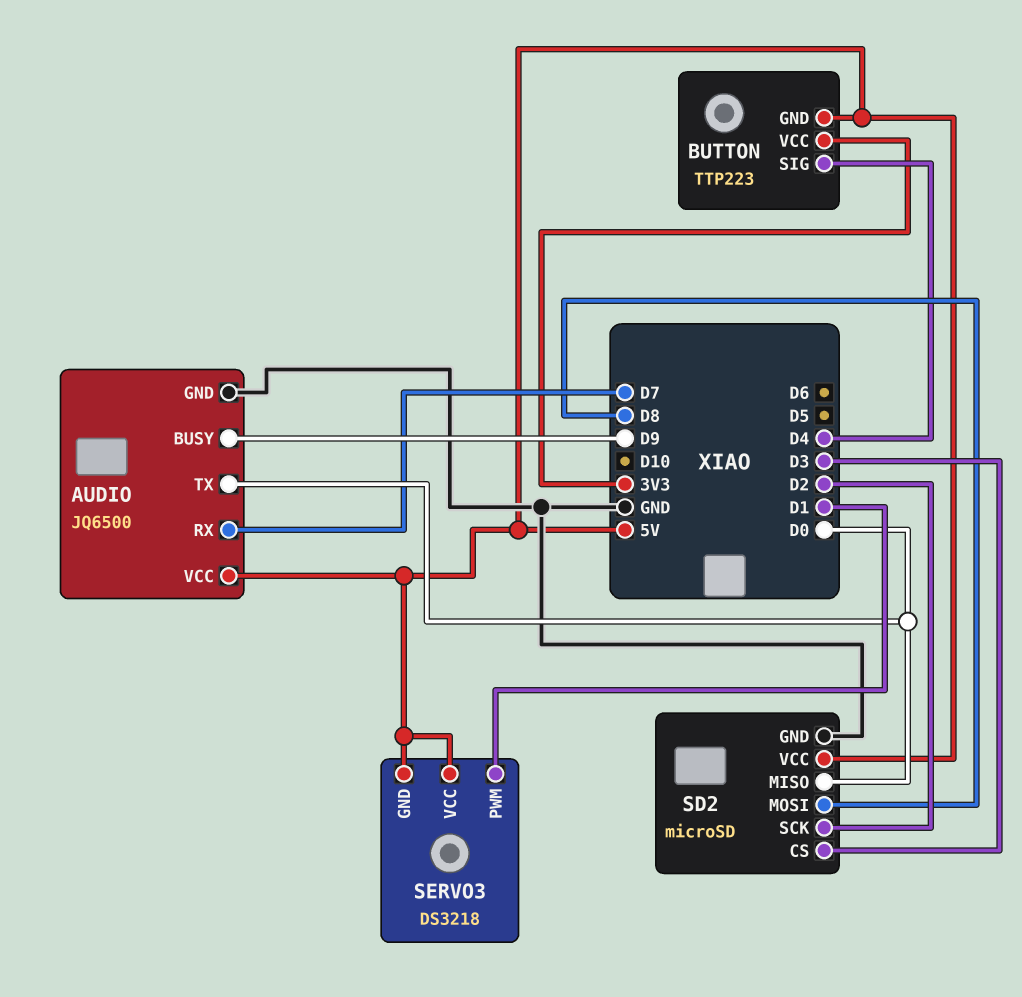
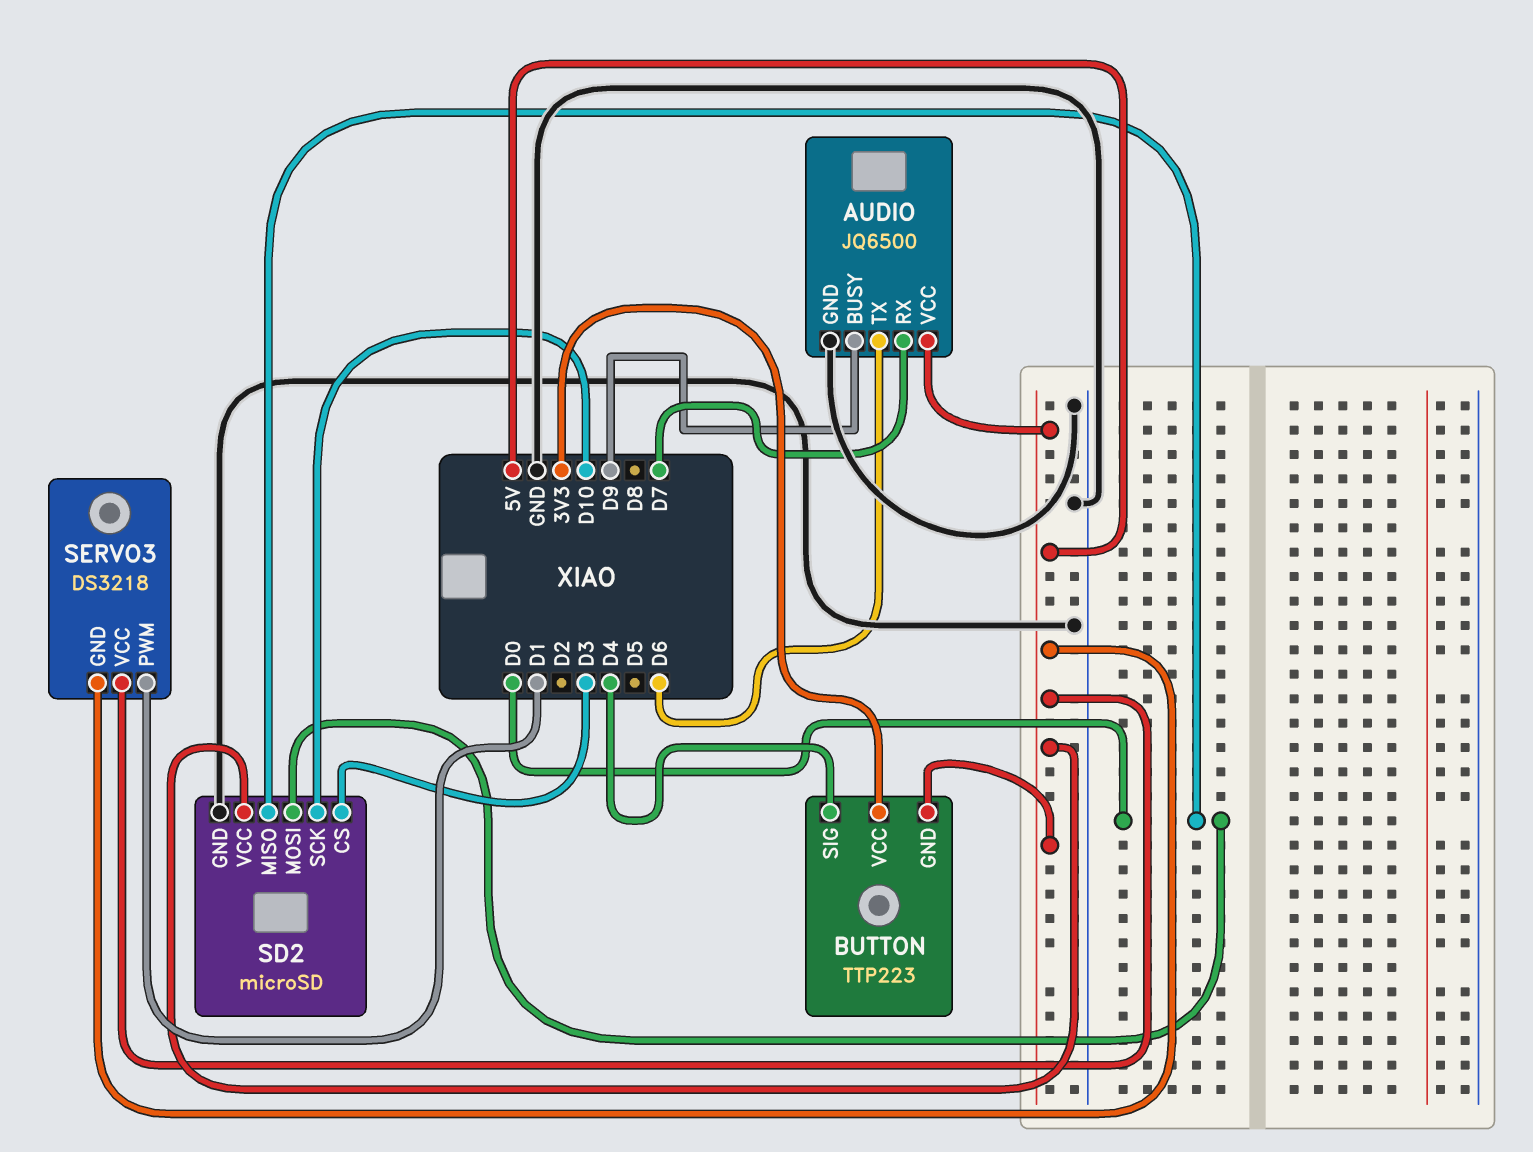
AUDIO pin TX: D0 -> D6
SD2 pin MOSI: D8 -> D0
SD2 pin SCK: D2 -> D10

